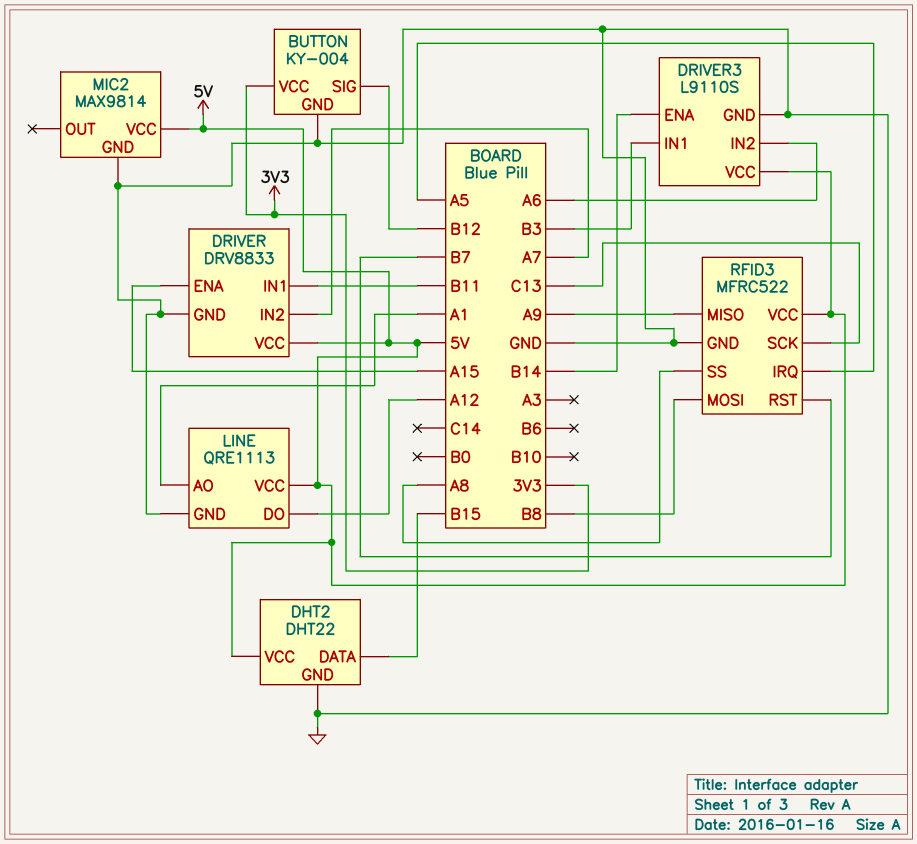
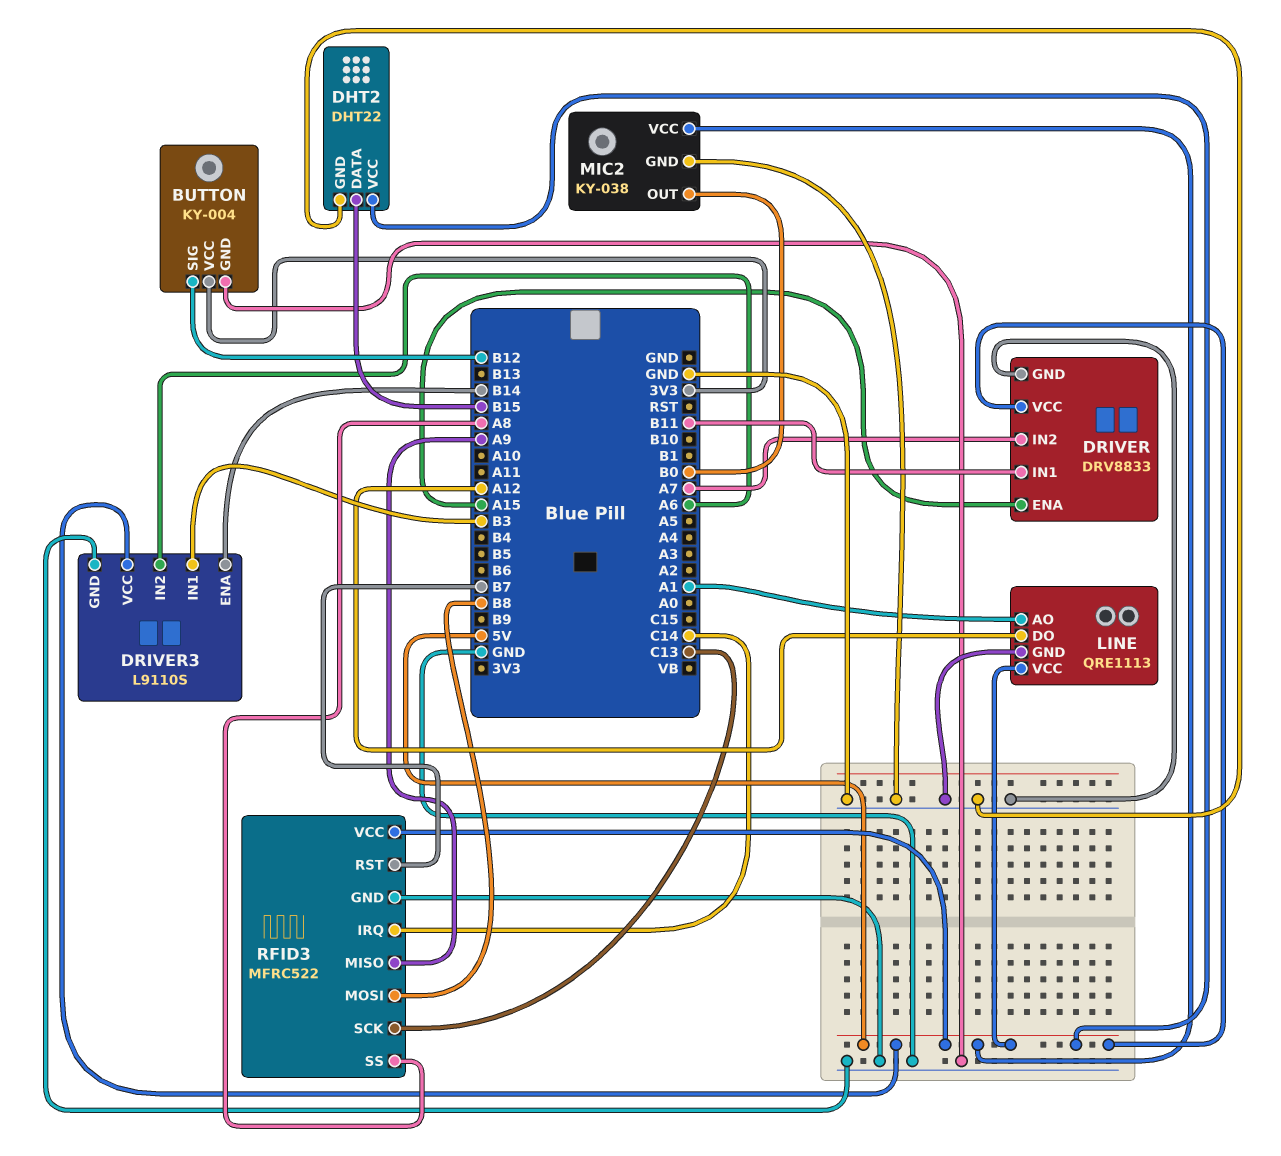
MIC2: MAX9814 -> KY-038
MIC2 pin OUT: none -> B0
RFID3 pin IRQ: A5 -> C14

